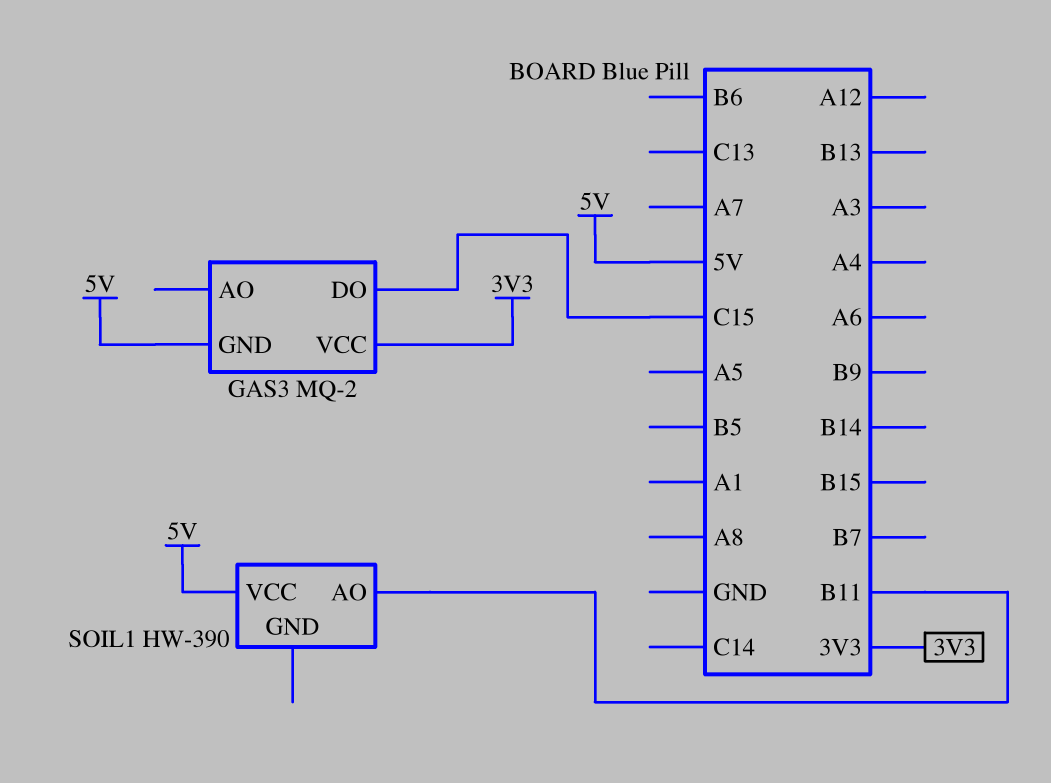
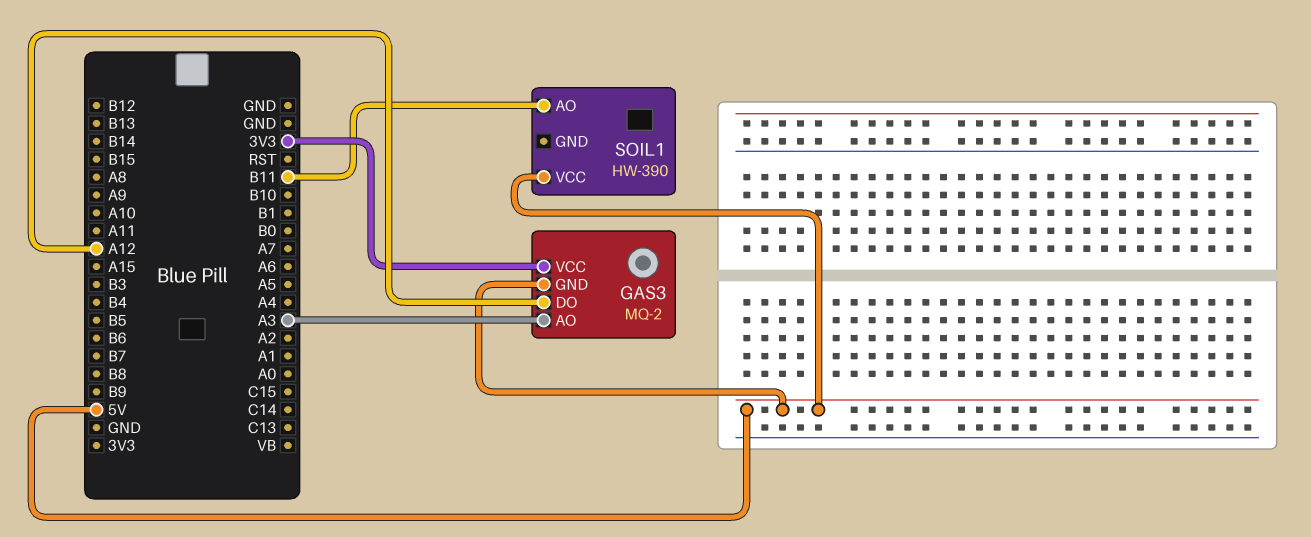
GAS3 pin AO: none -> A3
GAS3 pin DO: C15 -> A12

